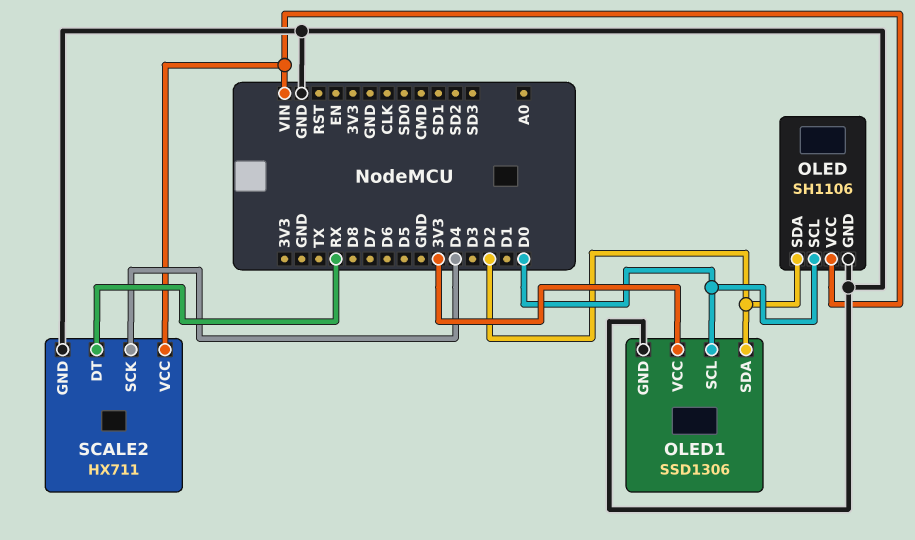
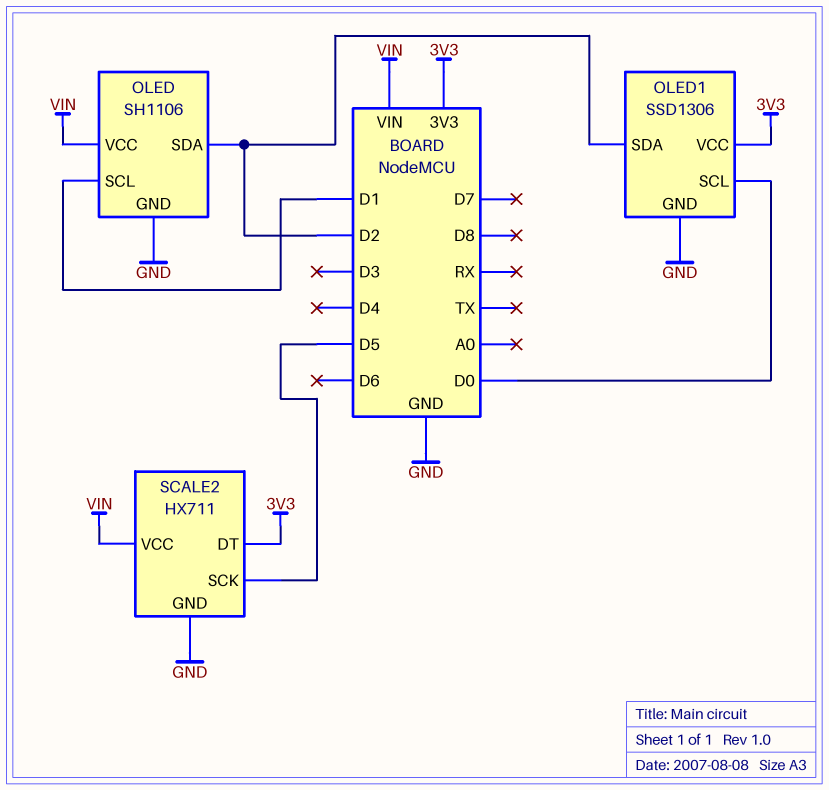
OLED pin SCL: D0 -> D1
SCALE2 pin DT: RX -> 3V3
SCALE2 pin SCK: D4 -> D5

